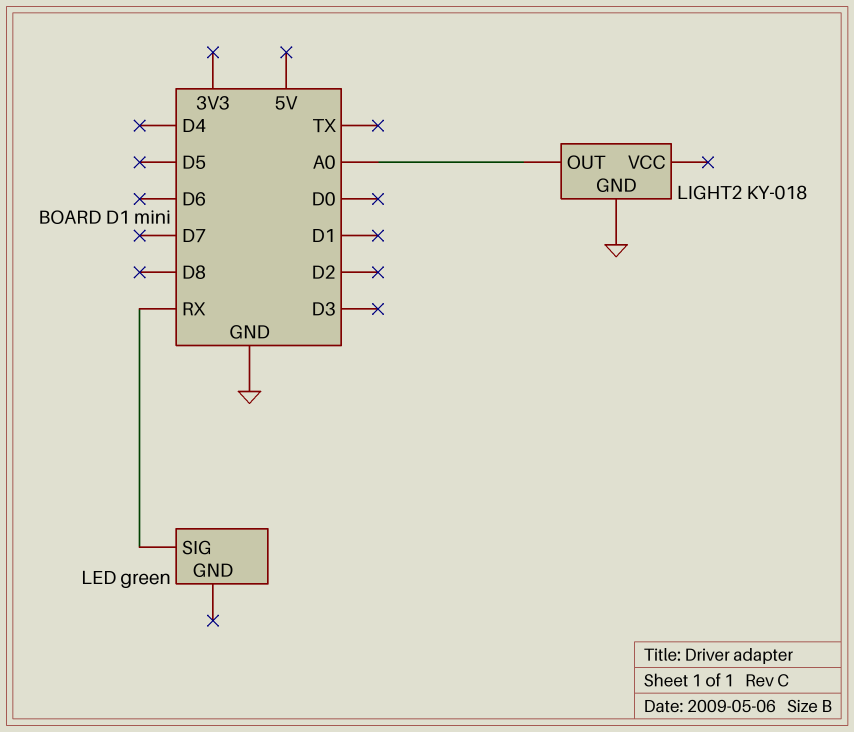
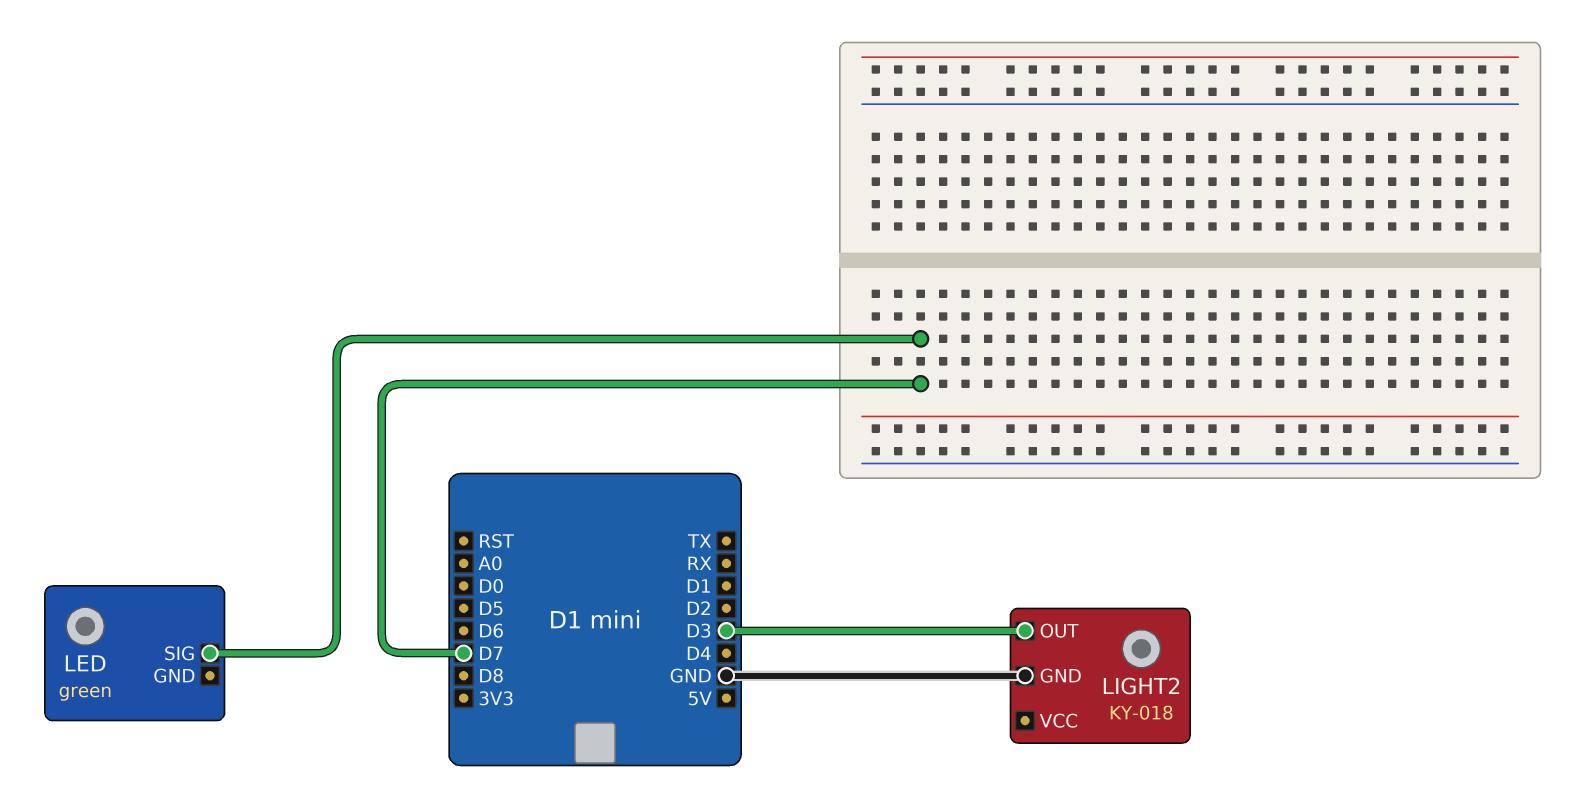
LED pin SIG: RX -> D7
LIGHT2 pin OUT: A0 -> D3

